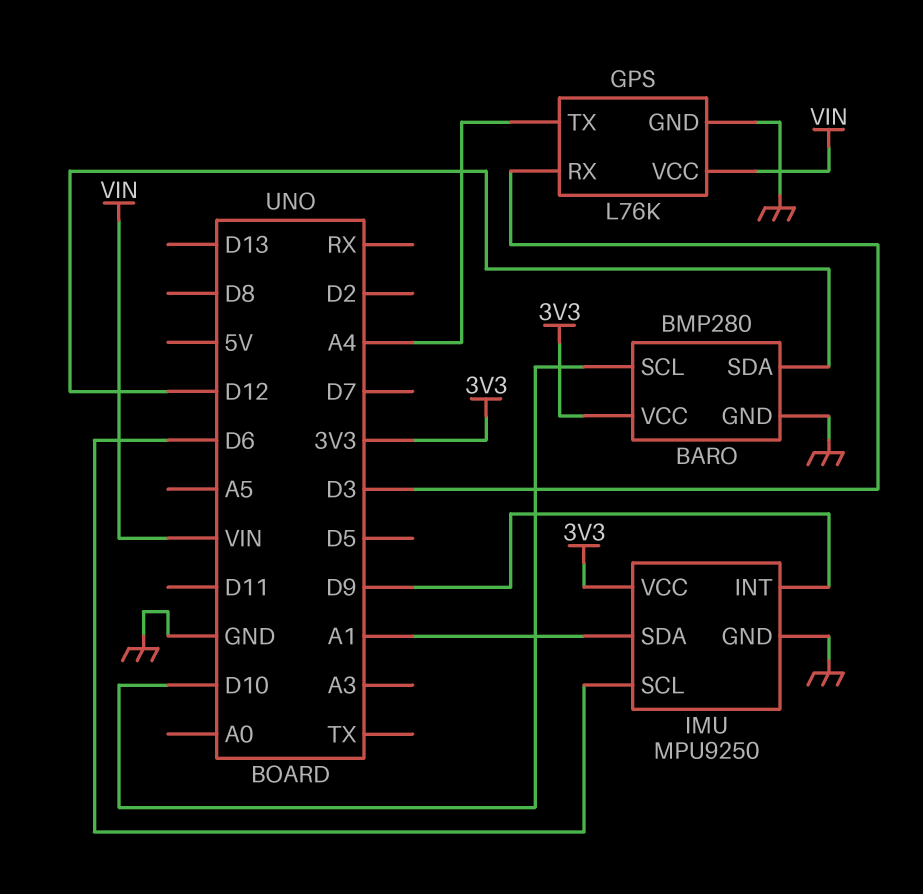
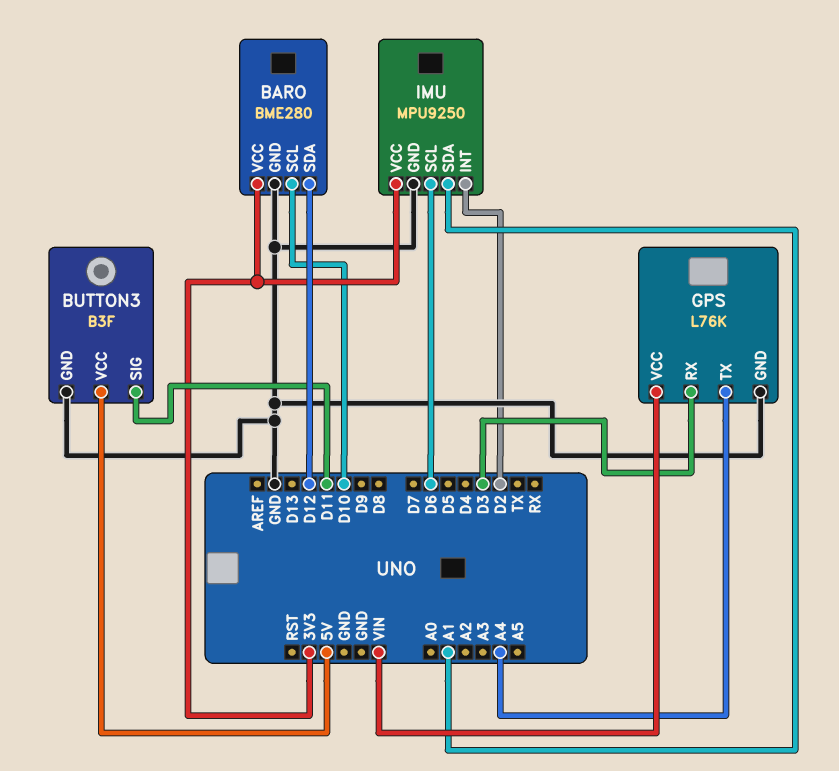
BARO: BMP280 -> BME280
BUTTON3: none -> B3F
BUTTON3 pin GND: none -> GND
BUTTON3 pin SIG: none -> D11
BUTTON3 pin VCC: none -> 5V
IMU pin INT: D9 -> D2

